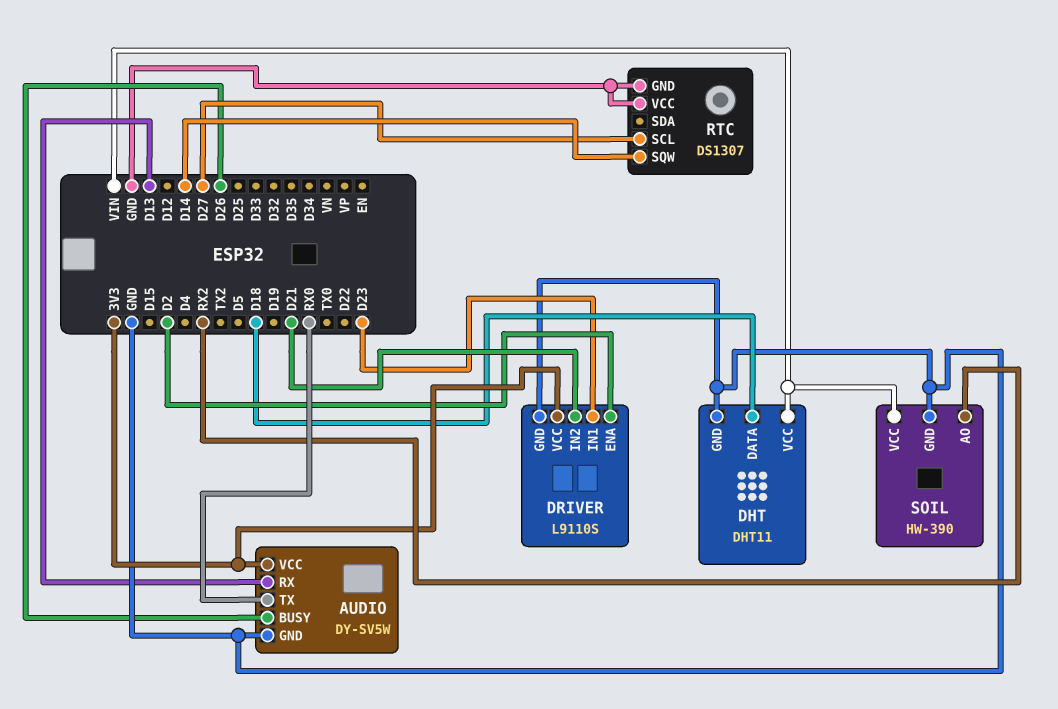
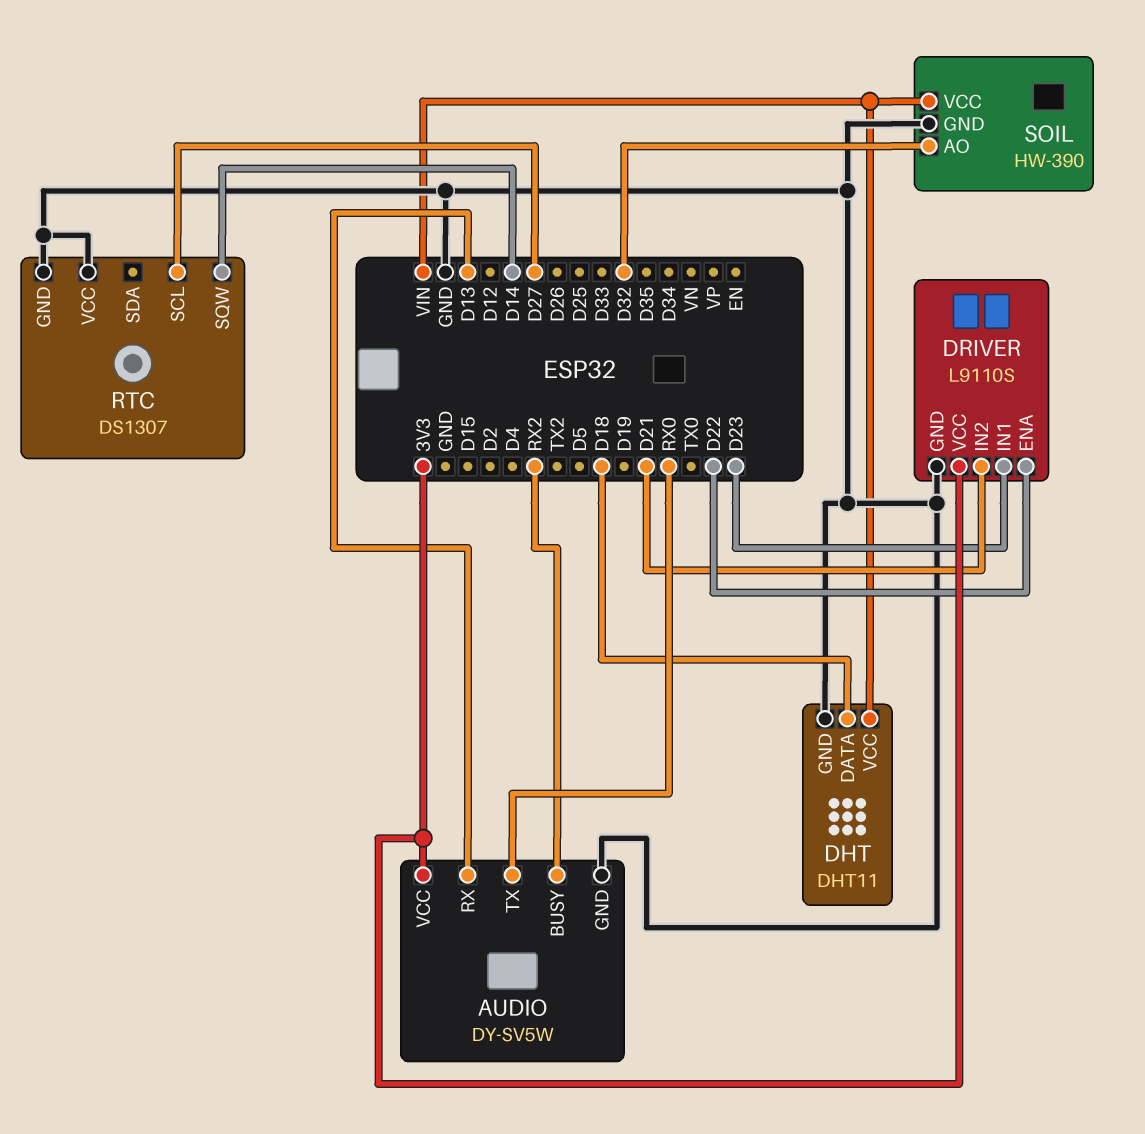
AUDIO pin BUSY: D26 -> RX2
DRIVER pin ENA: D2 -> D22
SOIL pin AO: RX2 -> D32

